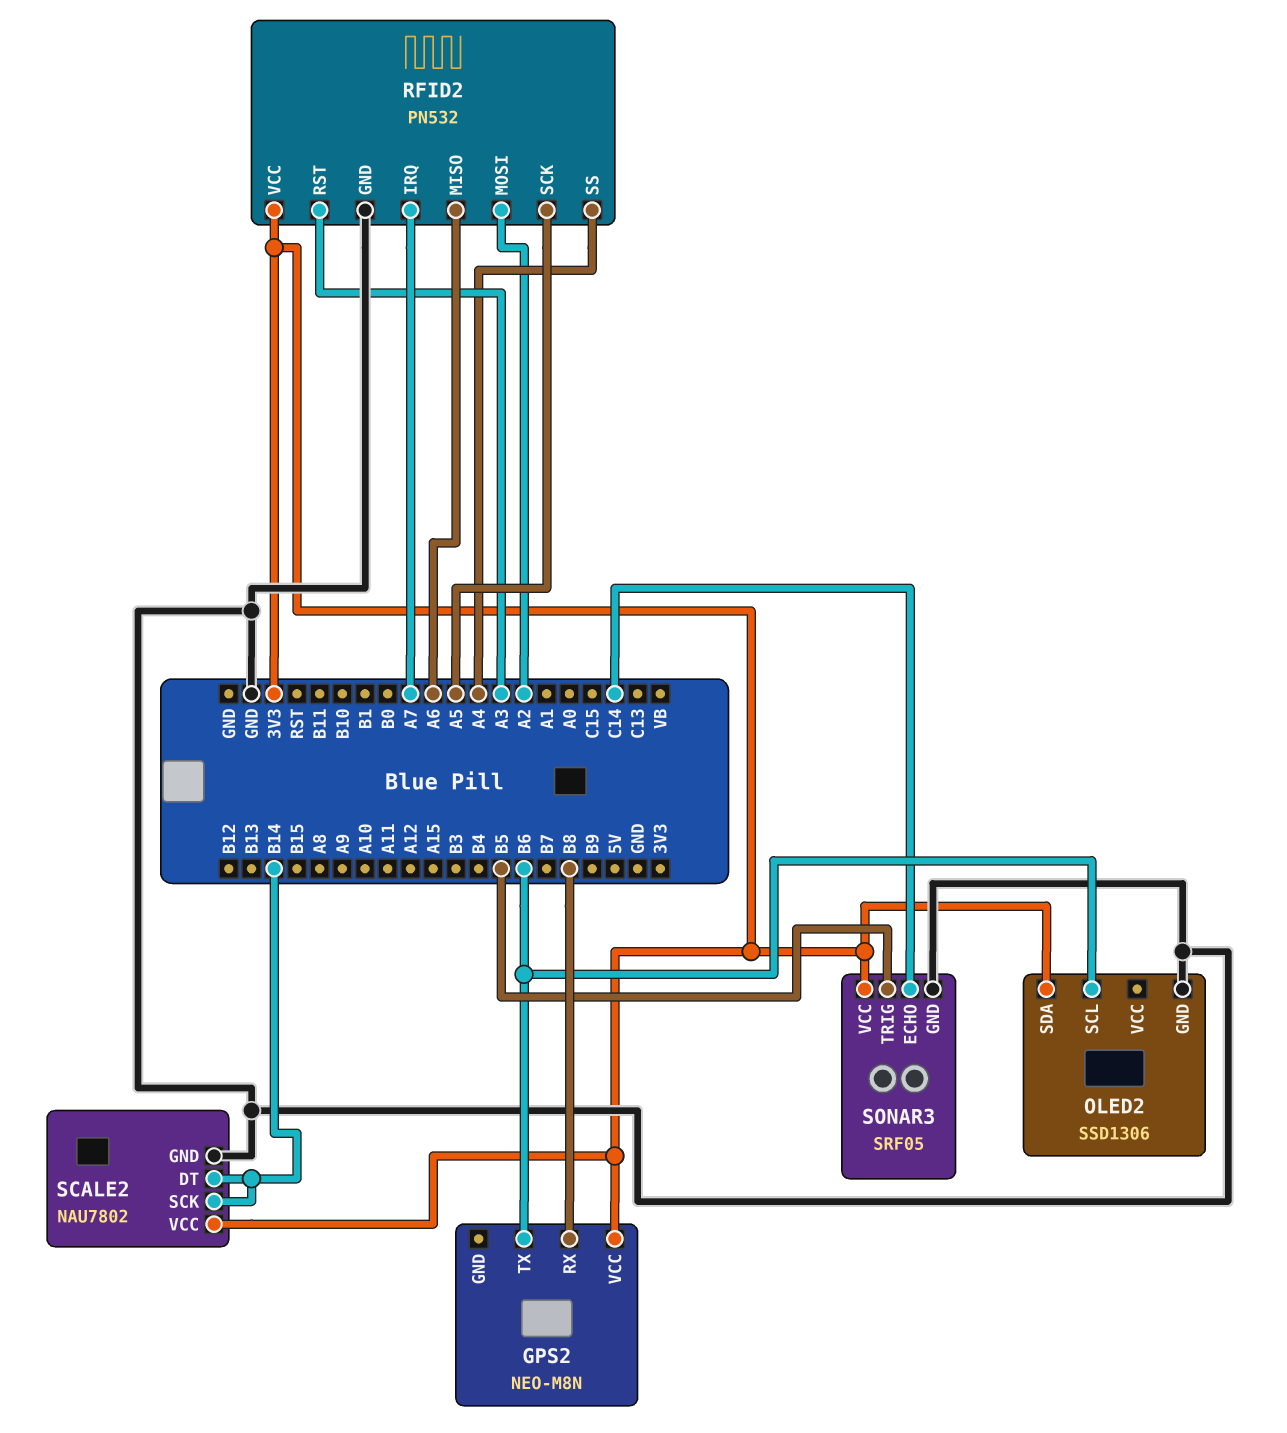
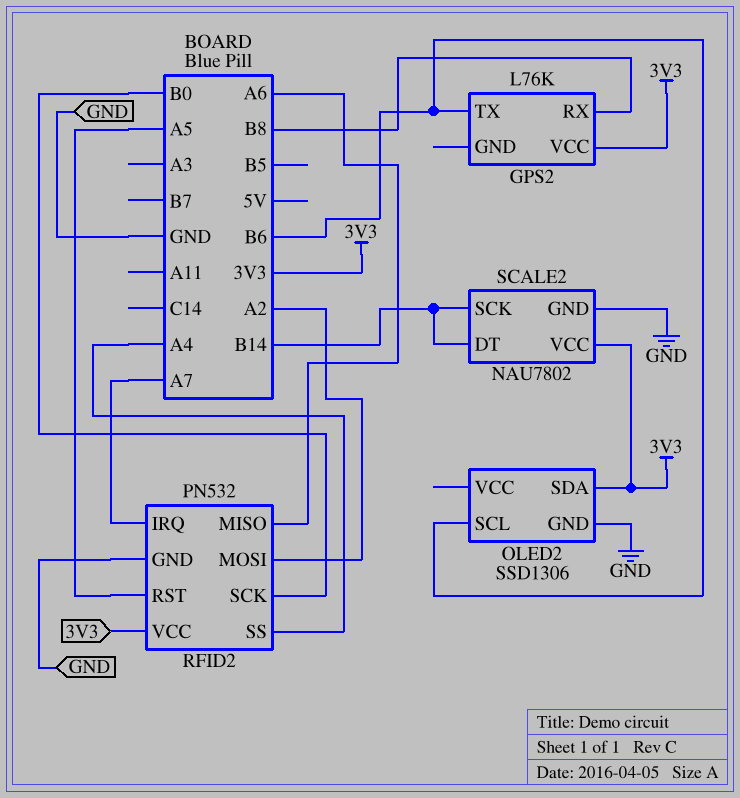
GPS2: NEO-M8N -> L76K
RFID2 pin RST: A3 -> A5
RFID2 pin SCK: A5 -> B0
SONAR3: SRF05 -> none
SONAR3 pin ECHO: C14 -> none
SONAR3 pin GND: GND -> none
SONAR3 pin TRIG: B5 -> none
SONAR3 pin VCC: 3V3 -> none

